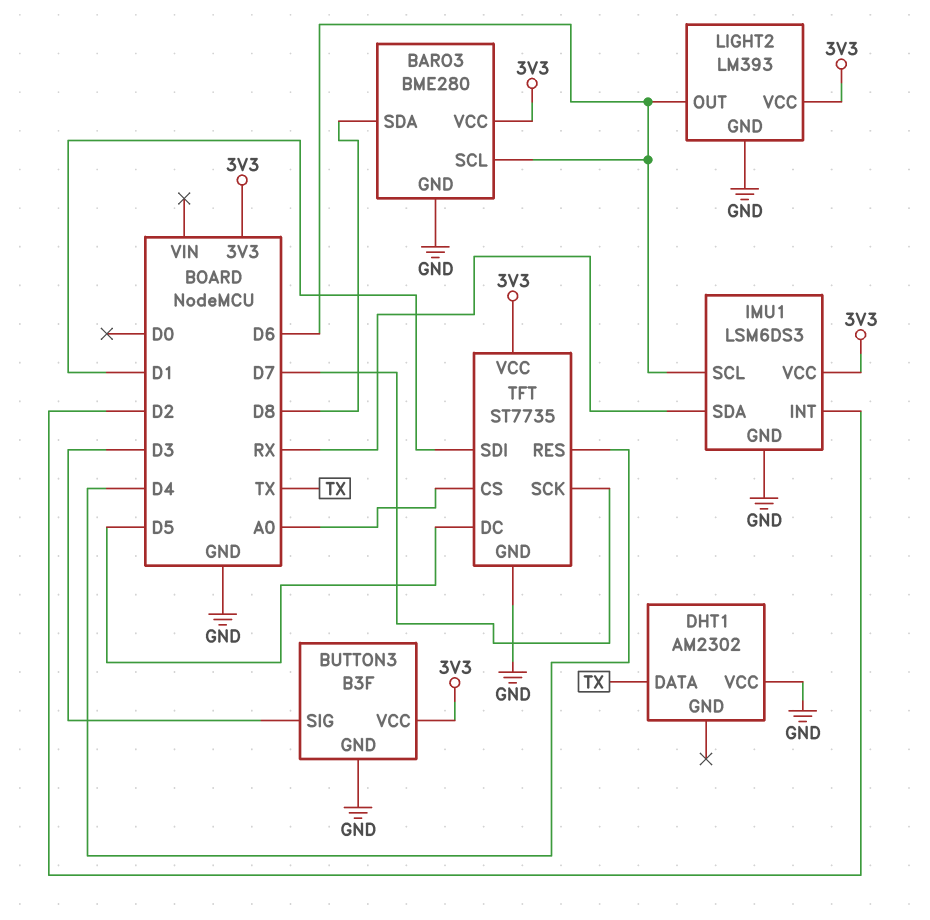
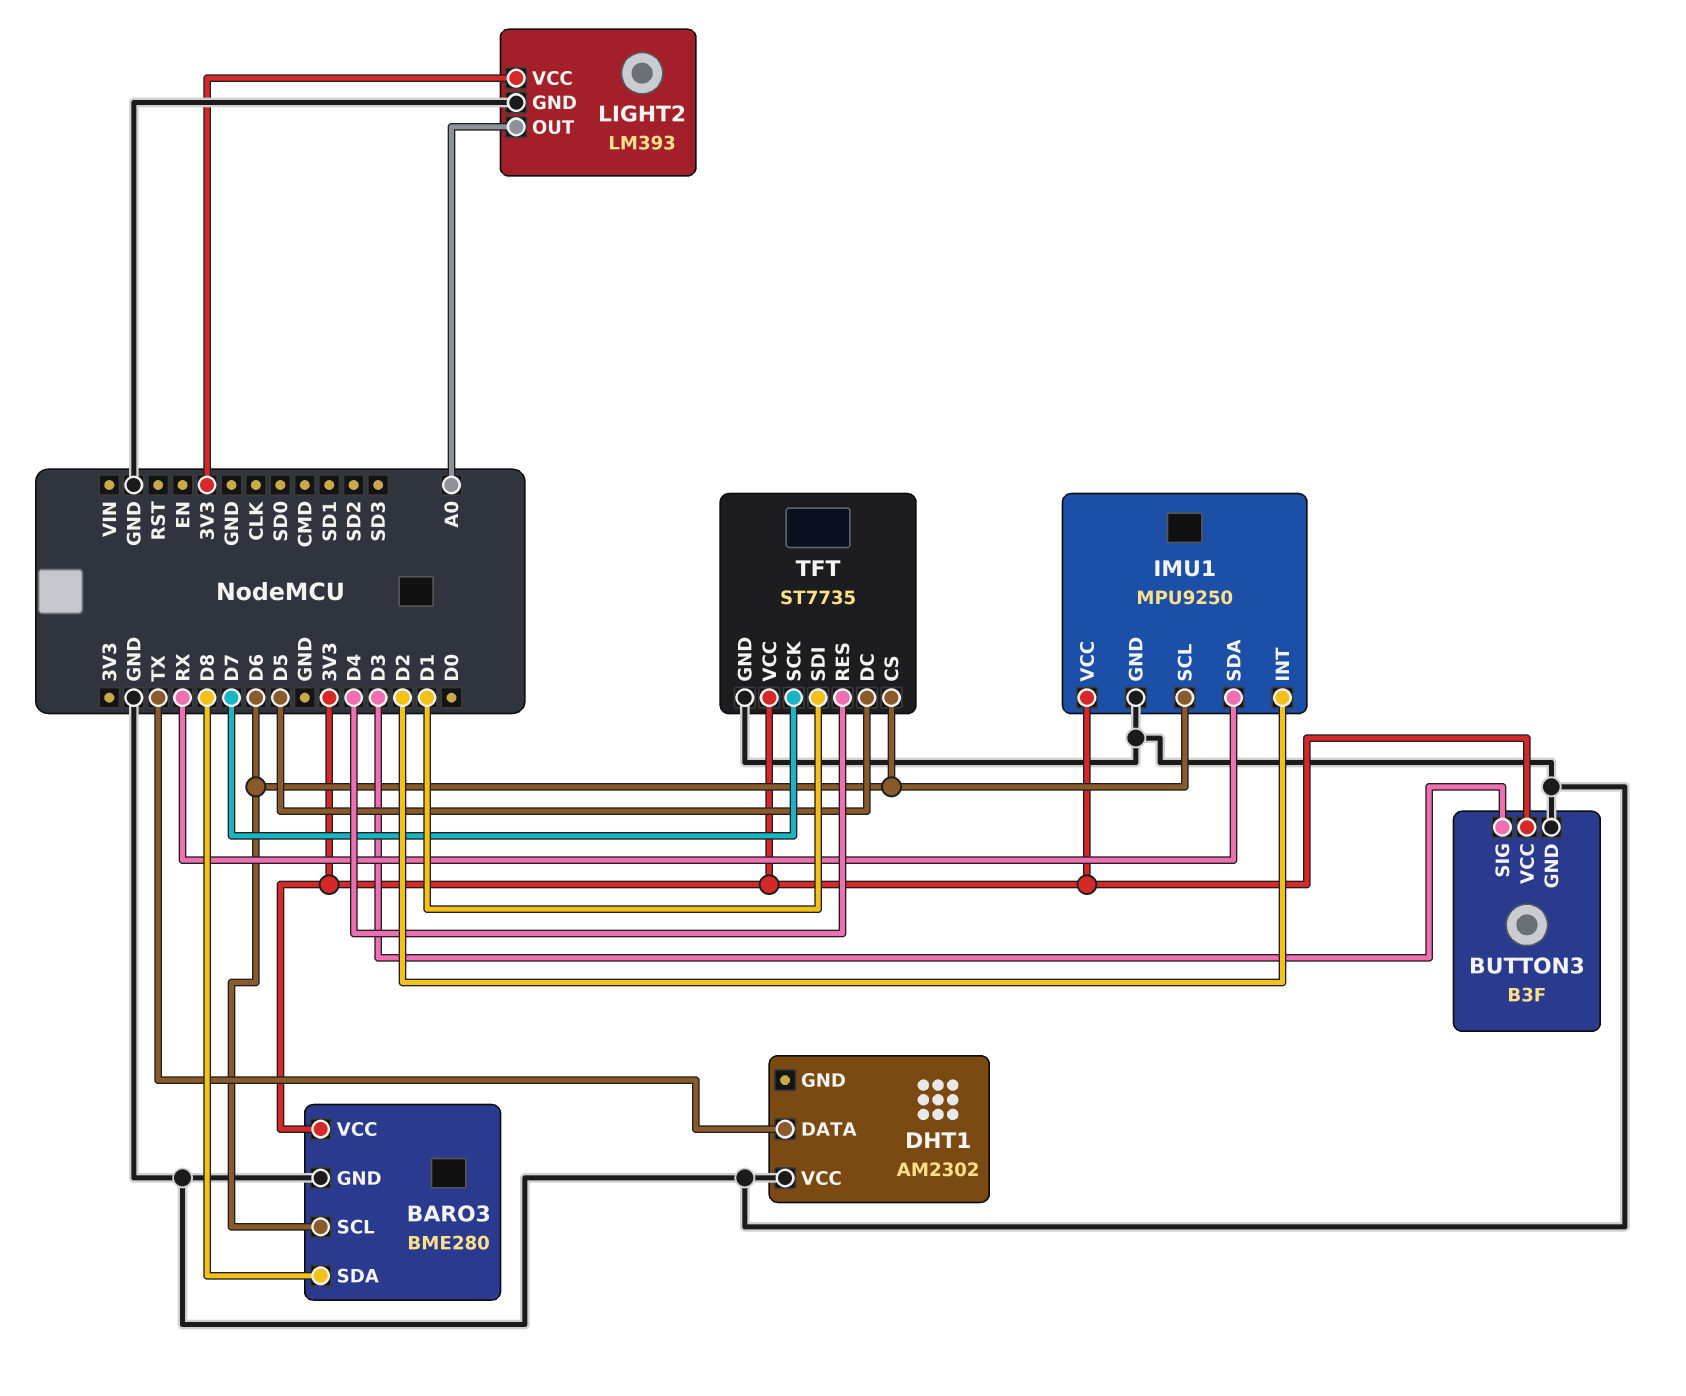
IMU1: LSM6DS3 -> MPU9250
LIGHT2 pin OUT: D6 -> A0
TFT pin CS: A0 -> D6

